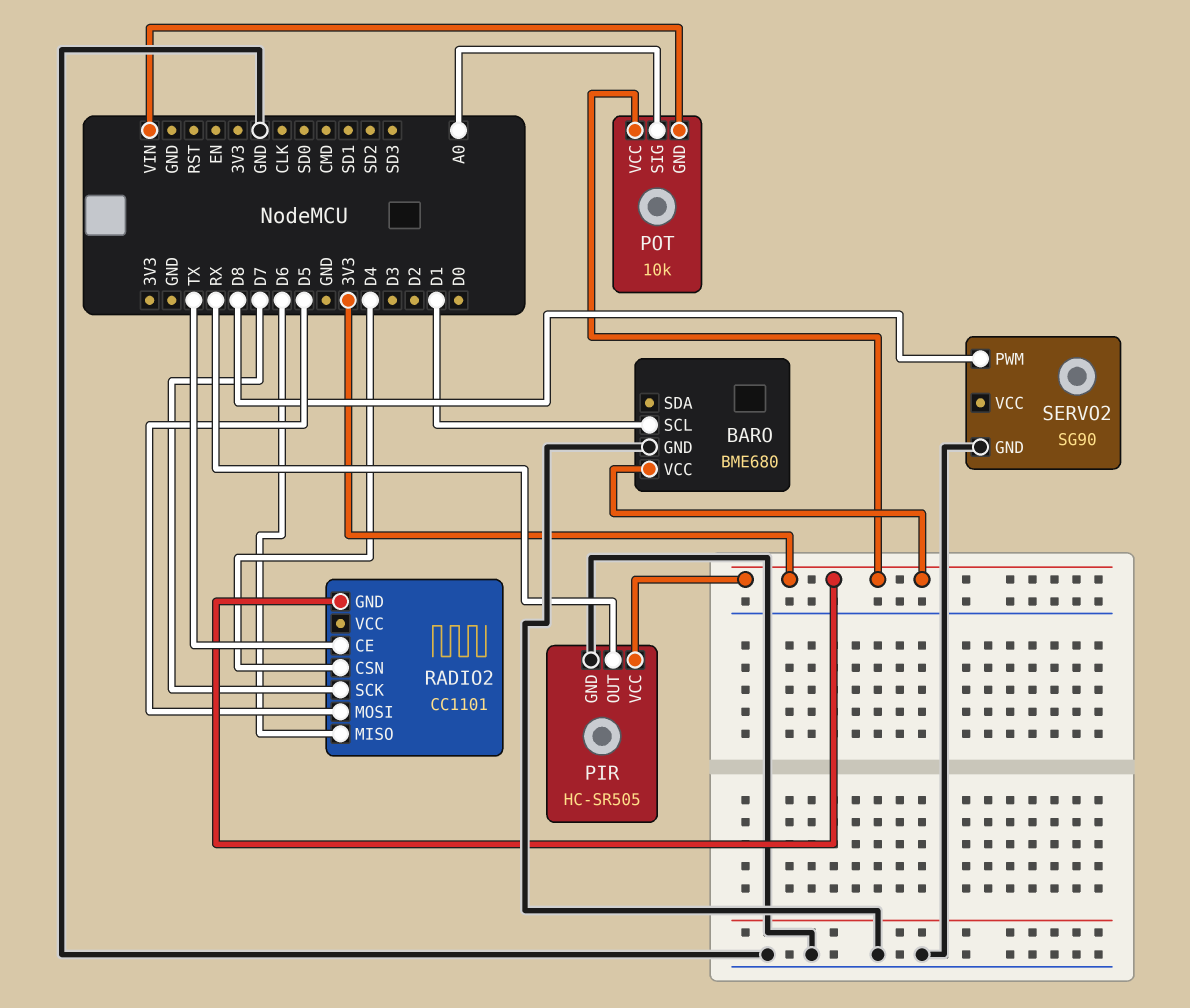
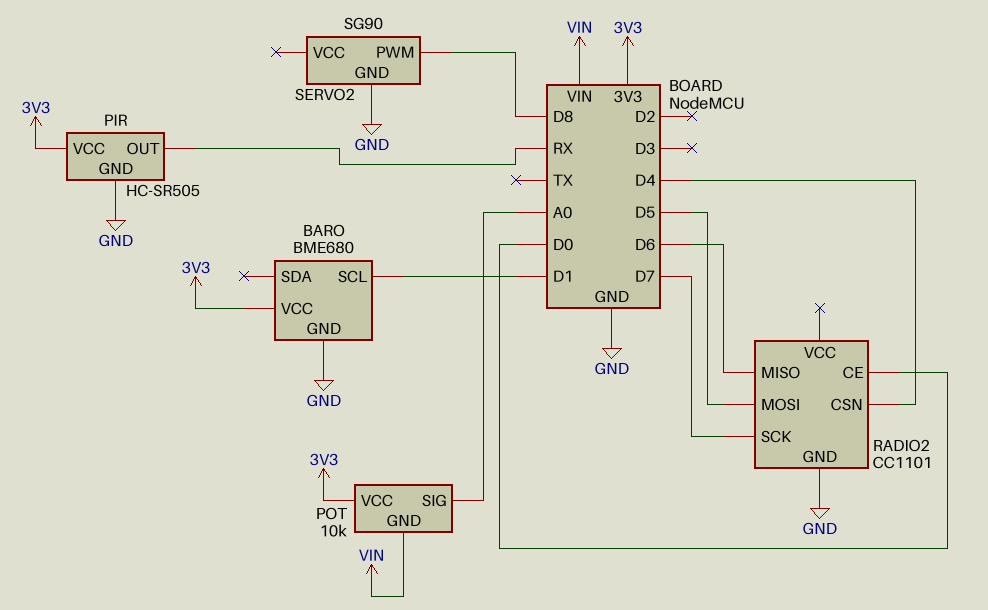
RADIO2 pin CE: TX -> D0
RADIO2 pin GND: 3V3 -> GND

